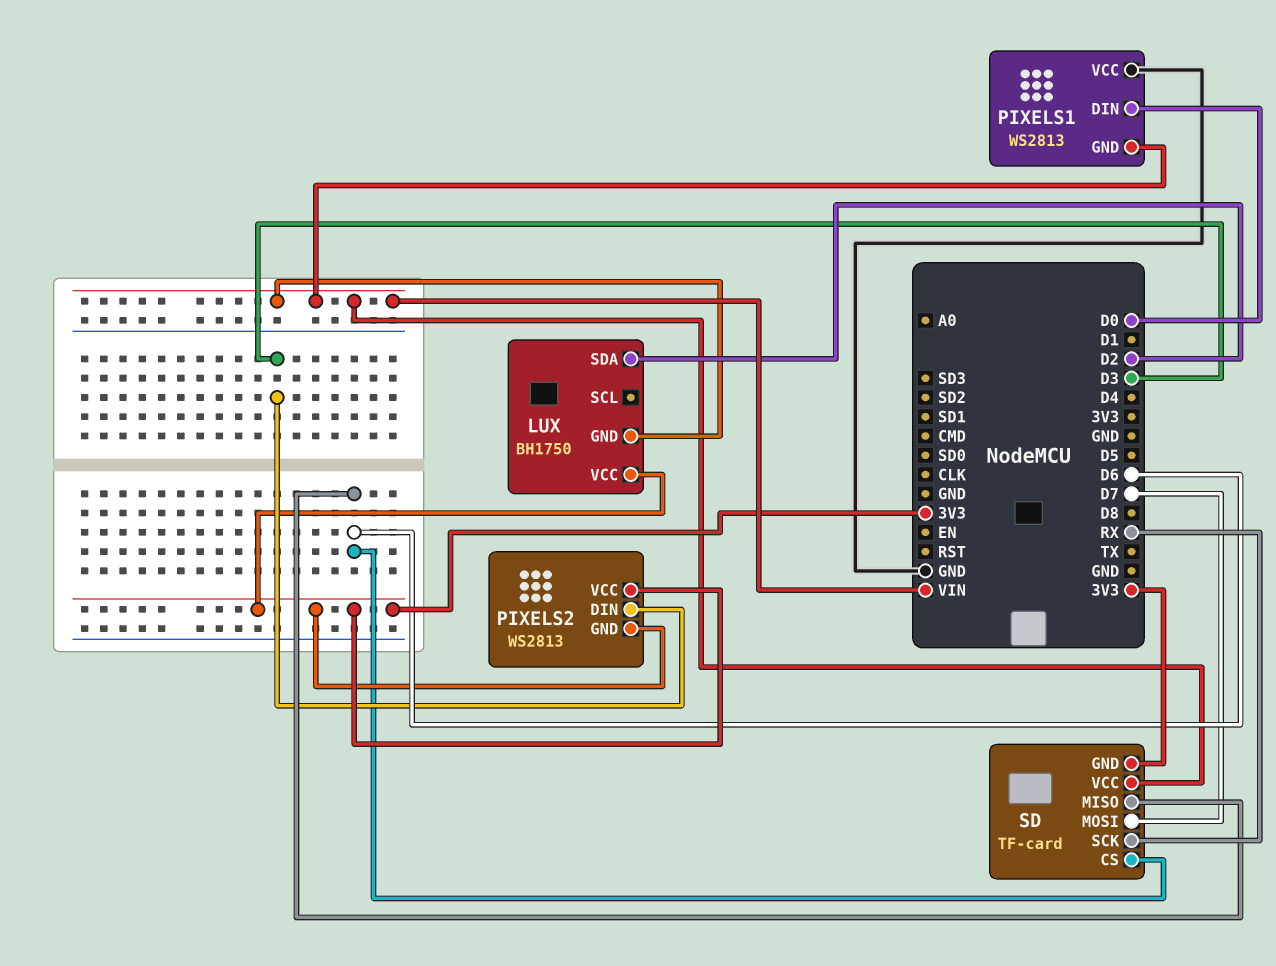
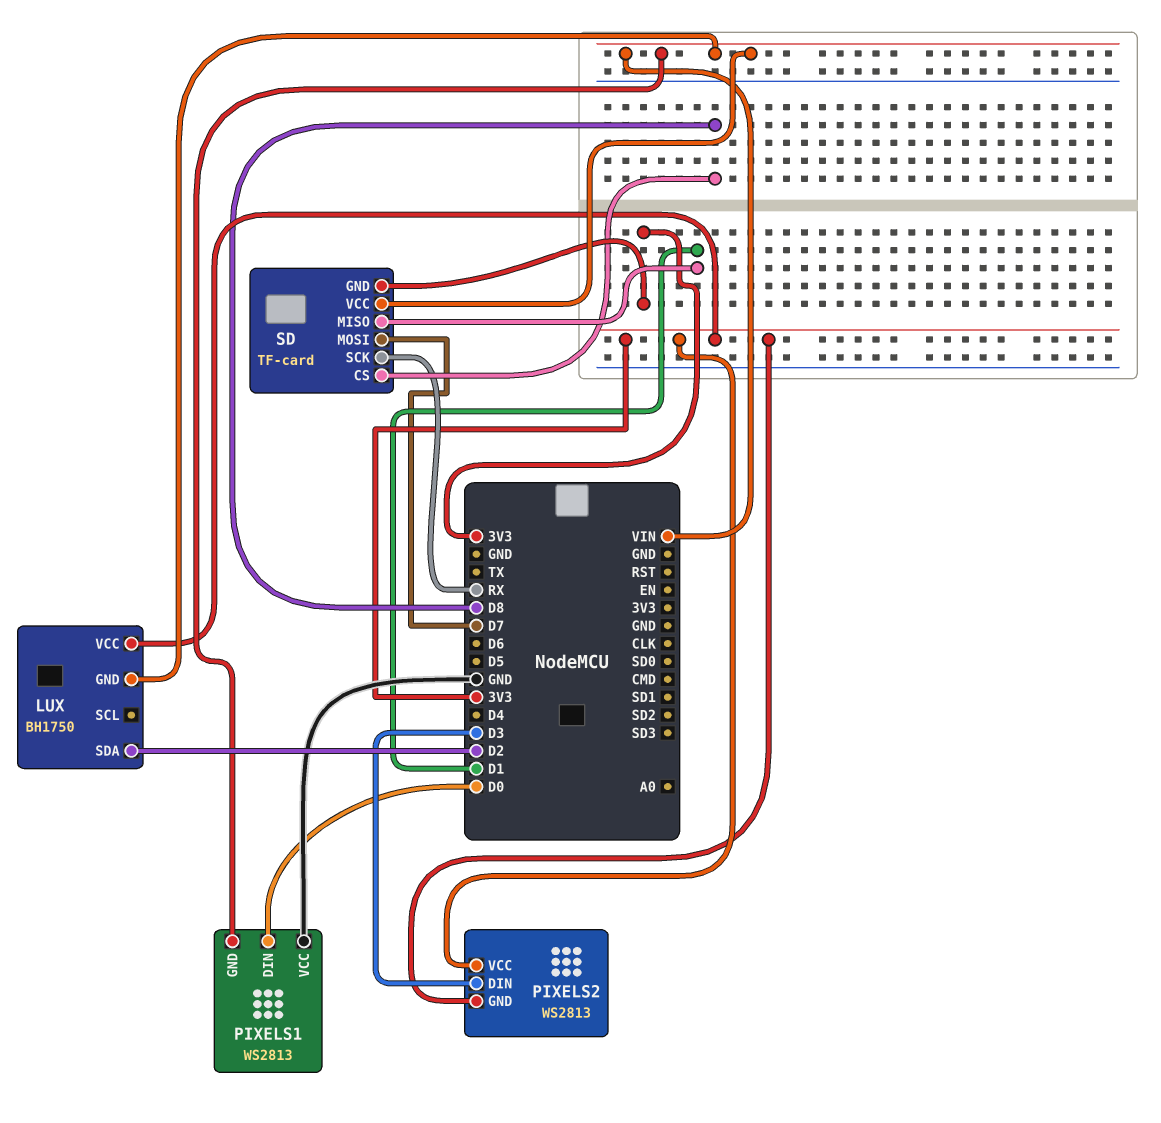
SD pin CS: D6 -> D8
SD pin MISO: D6 -> D1

